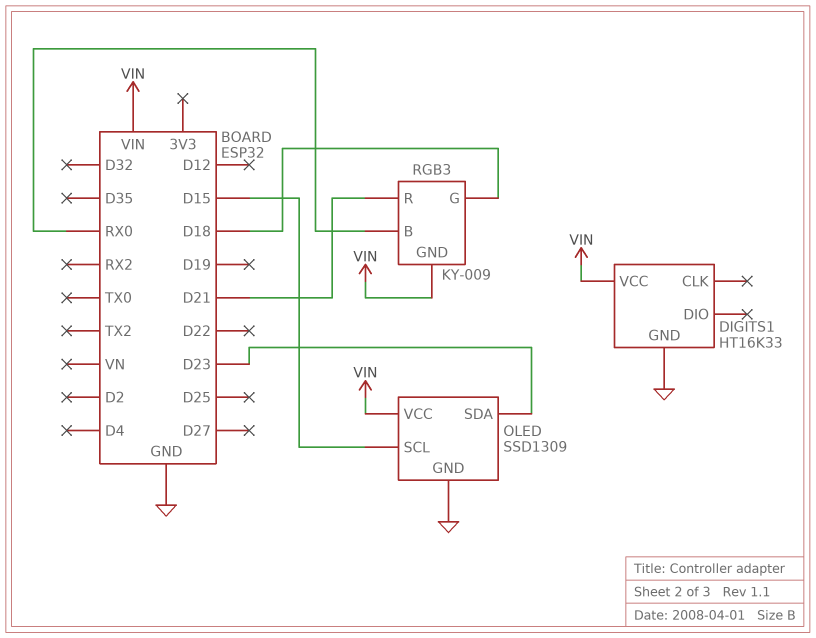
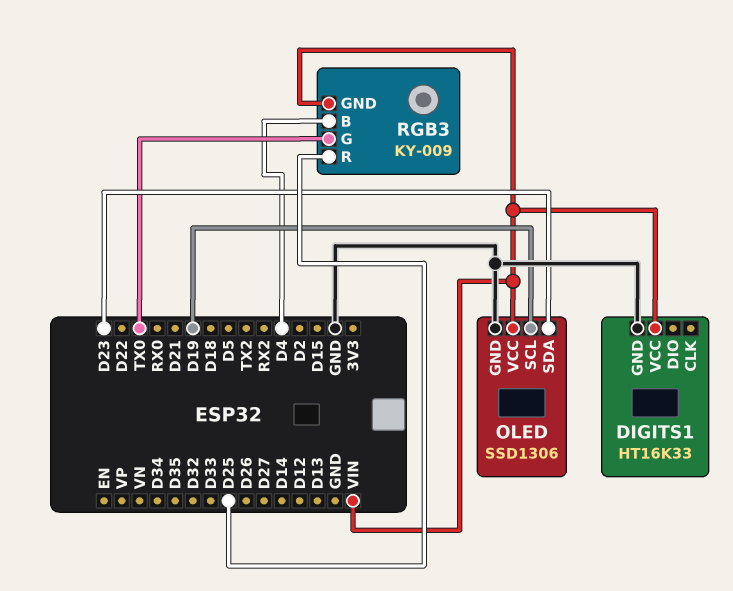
OLED: SSD1309 -> SSD1306
OLED pin SCL: D15 -> D19
RGB3 pin B: RX0 -> D4
RGB3 pin G: D18 -> TX0
RGB3 pin R: D21 -> D25

